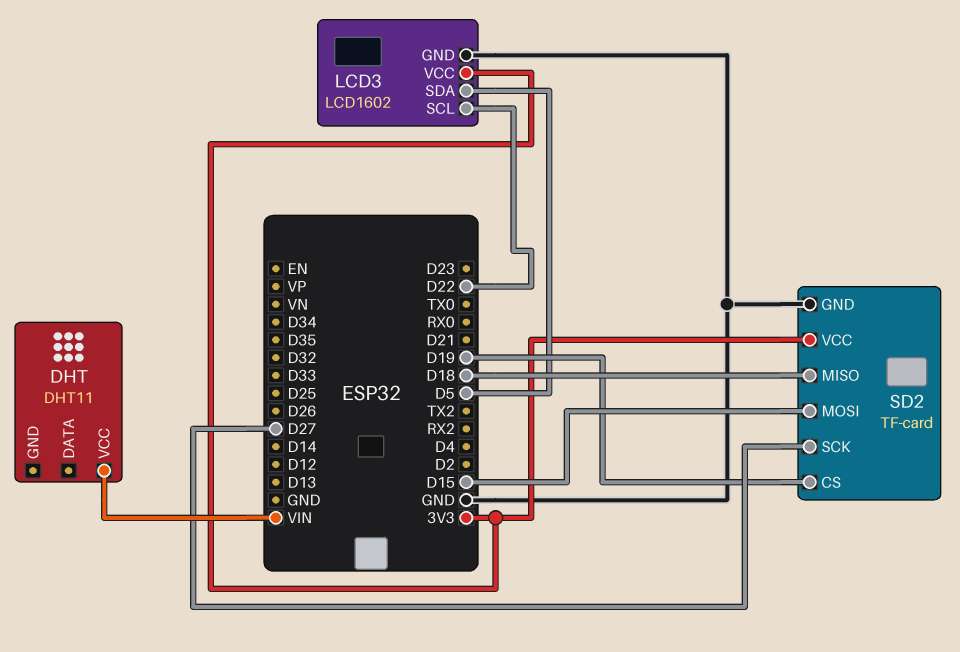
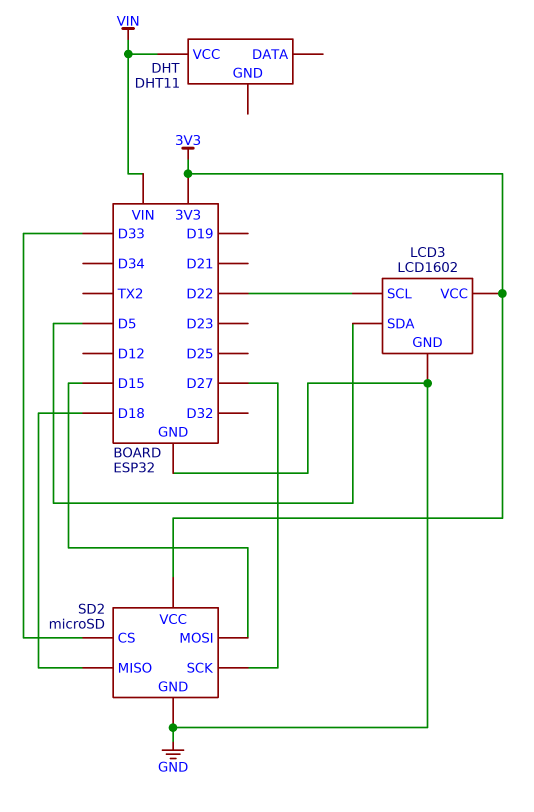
SD2: TF-card -> microSD
SD2 pin CS: D19 -> D33

